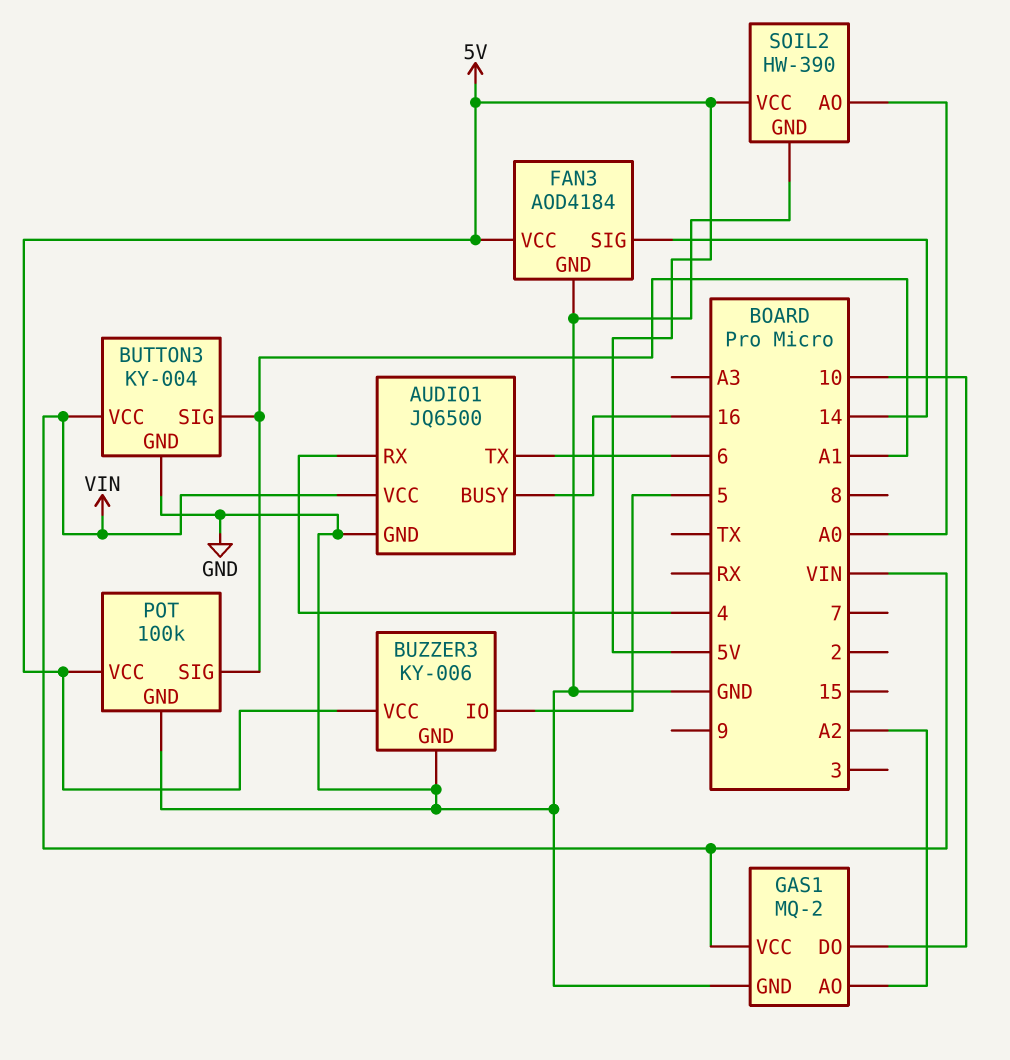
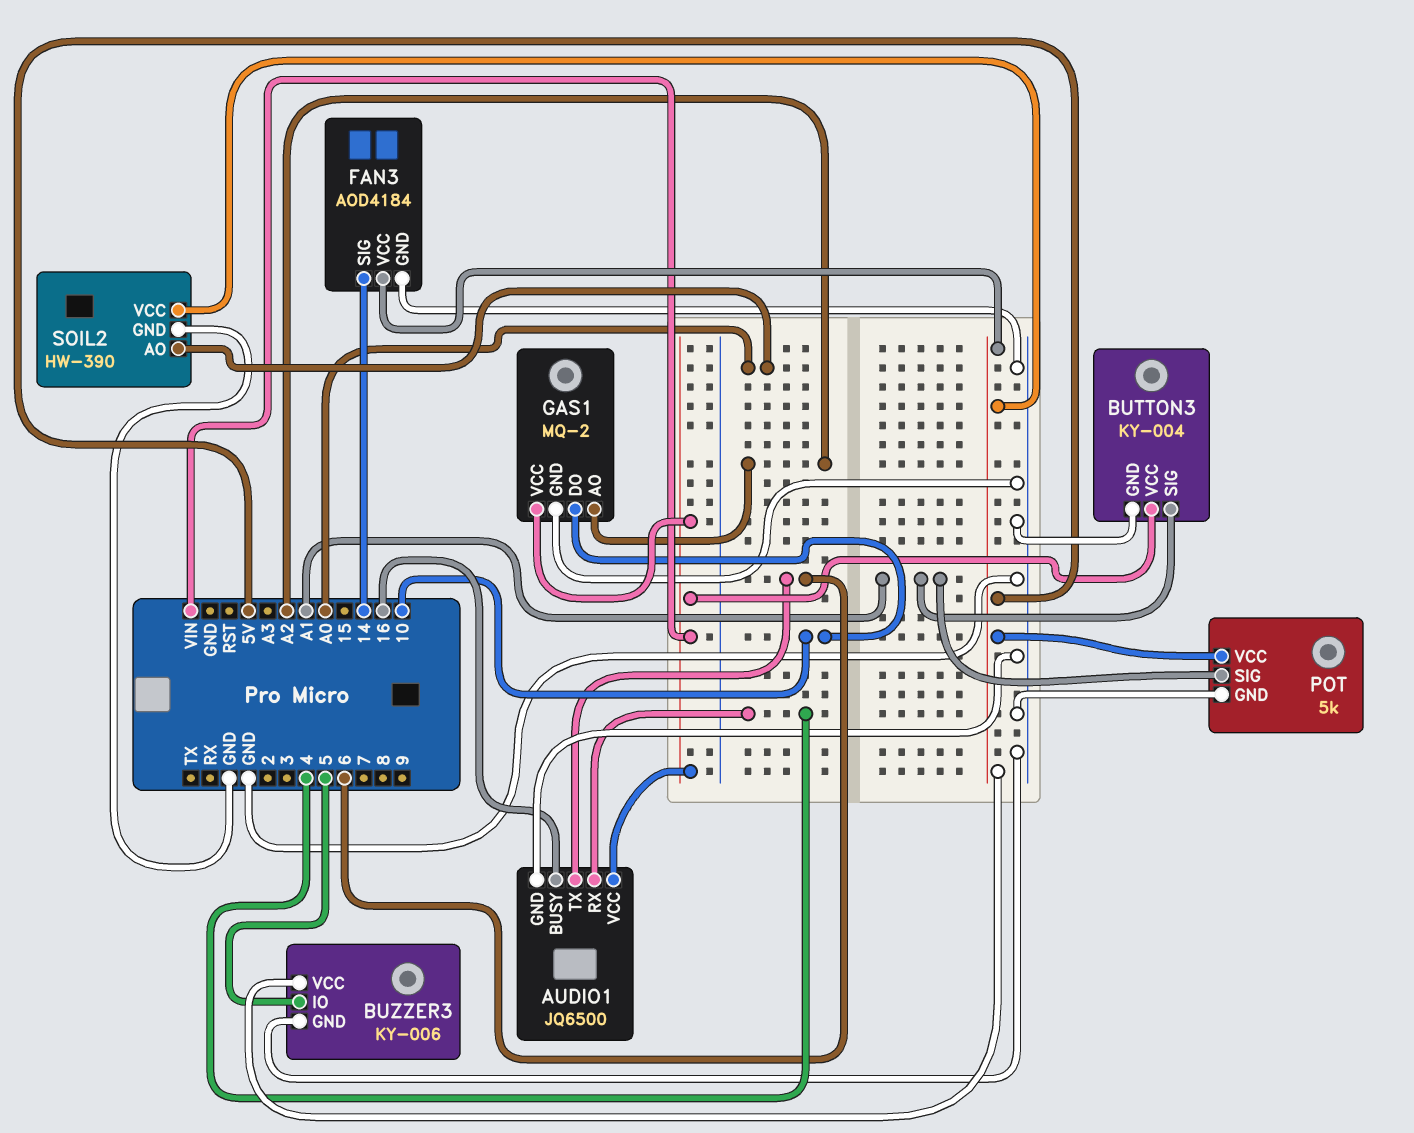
POT: 100k -> 5k

